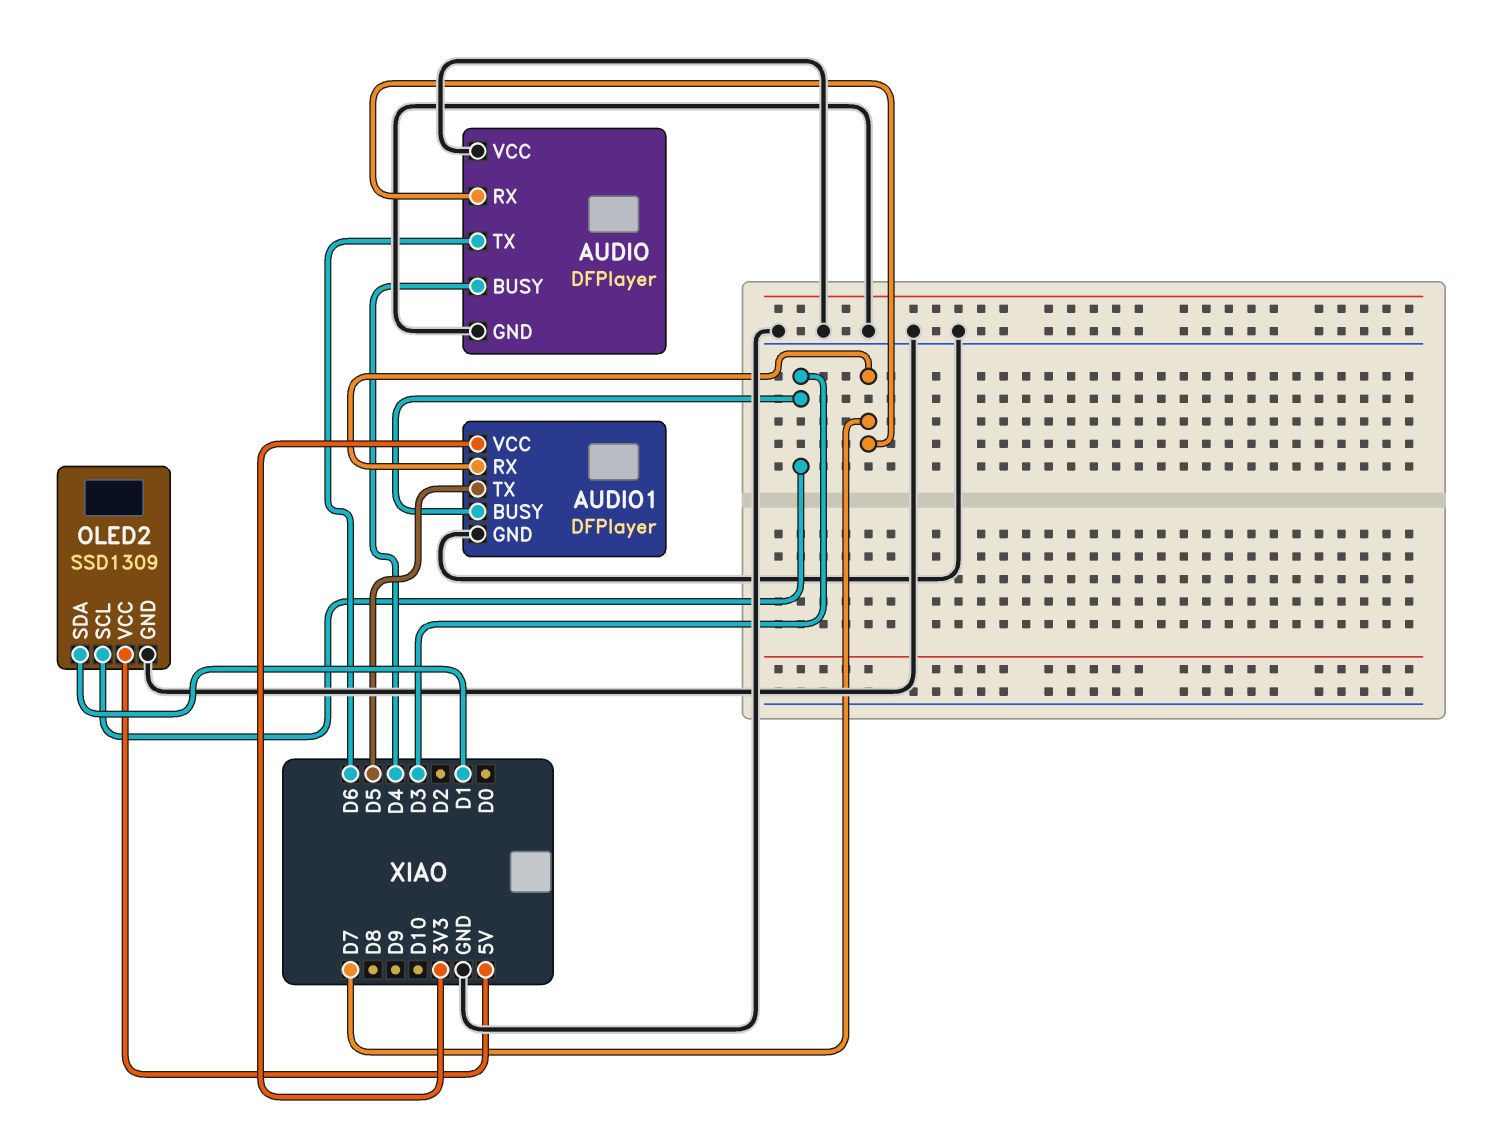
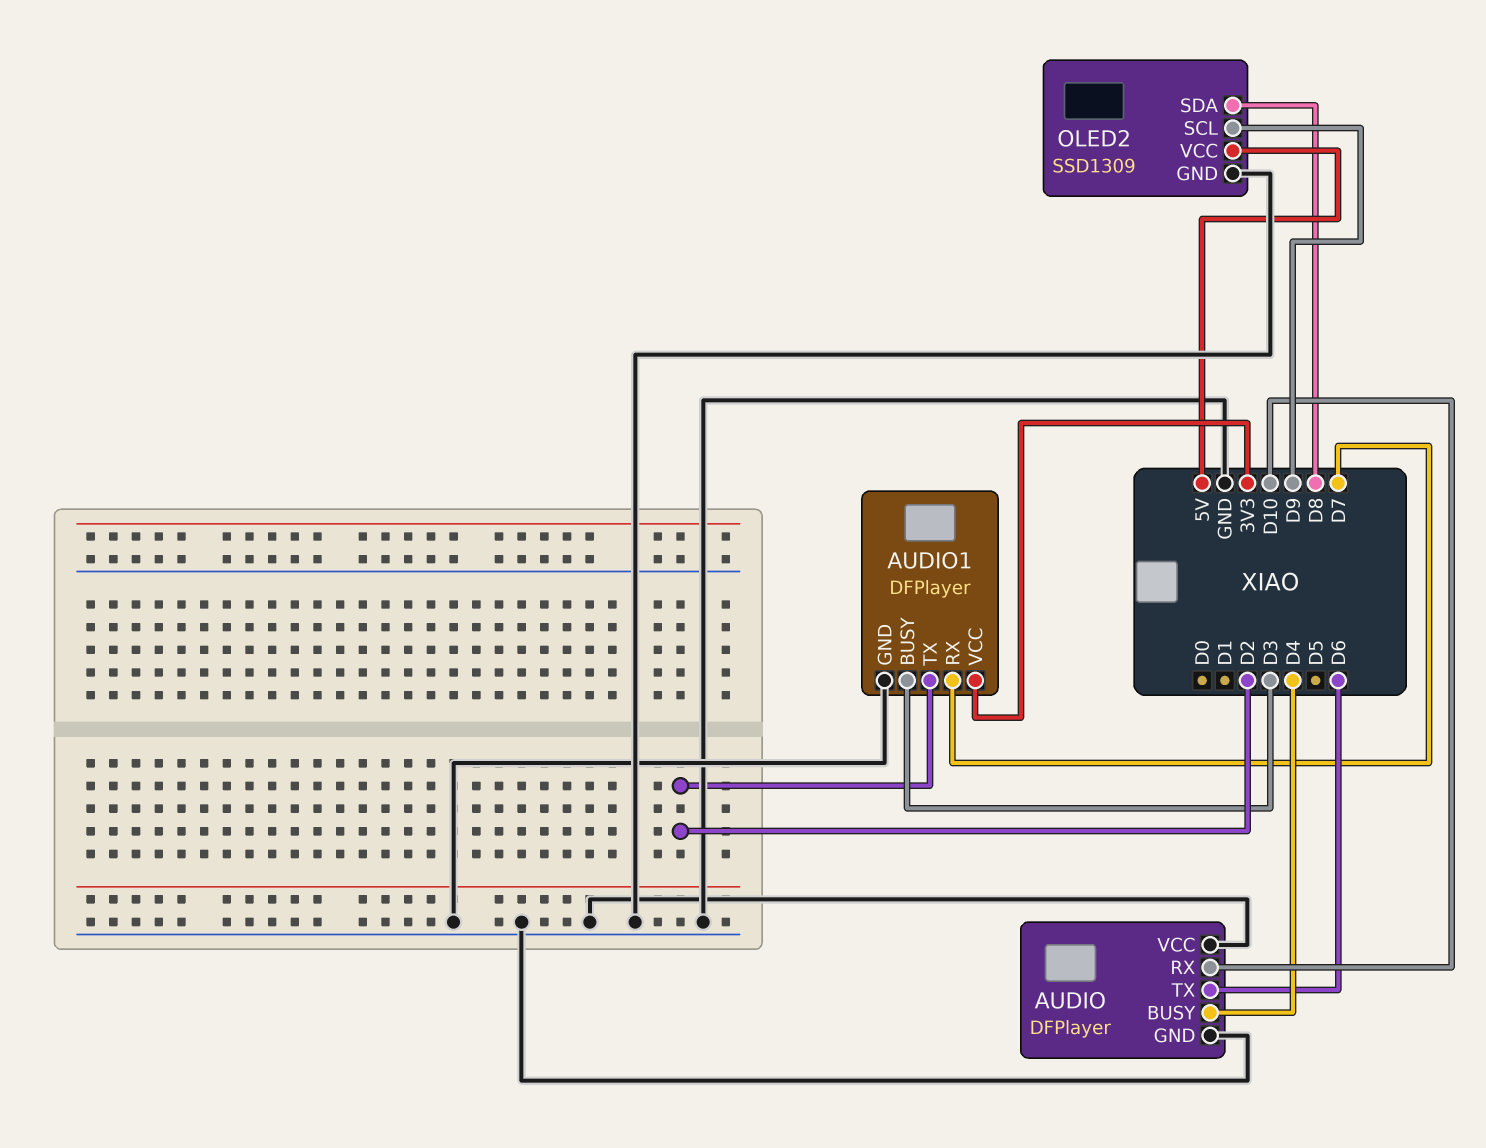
AUDIO pin RX: D7 -> D10
AUDIO1 pin TX: D5 -> D2
OLED2 pin SCL: D3 -> D9
OLED2 pin SDA: D1 -> D8

